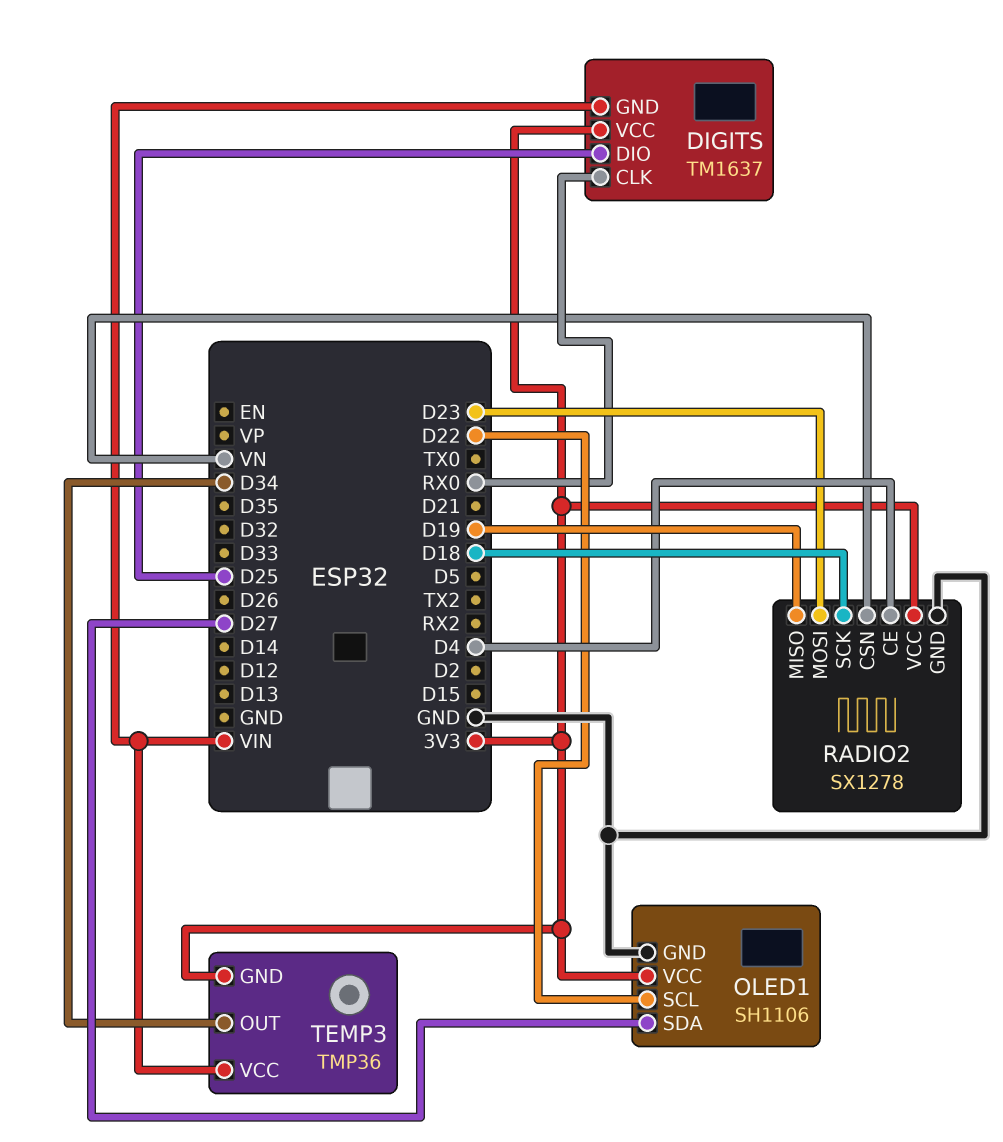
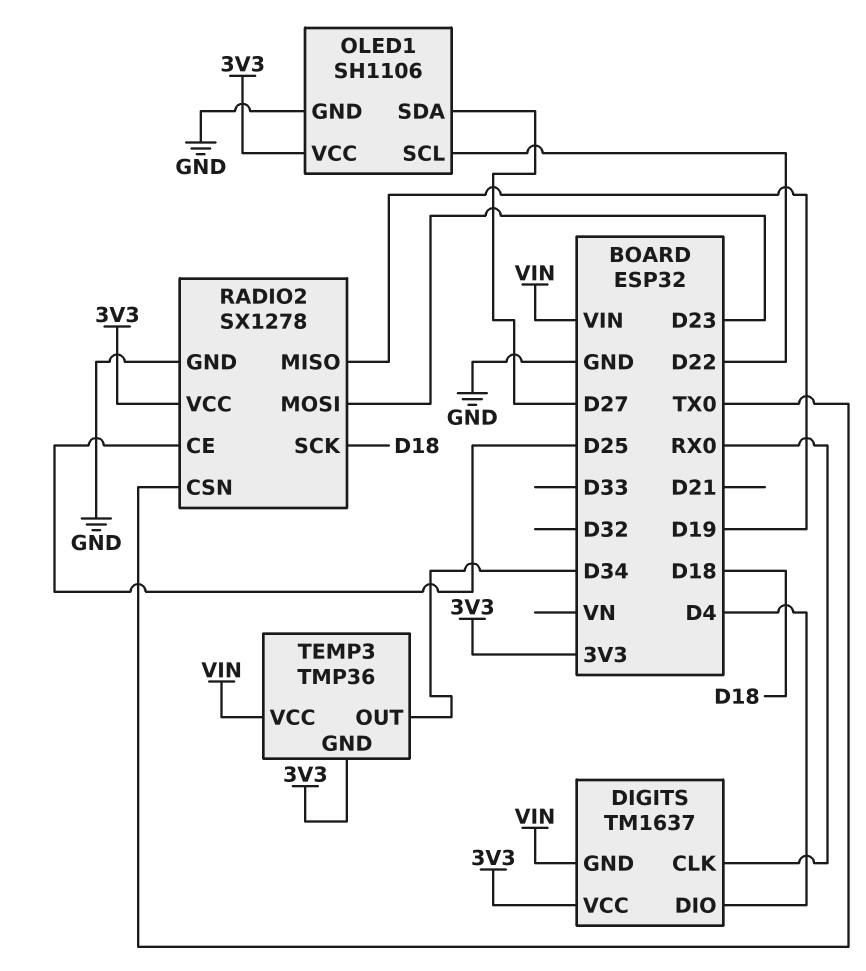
DIGITS pin DIO: D25 -> D4
RADIO2 pin CE: D4 -> D25
RADIO2 pin CSN: VN -> TX0

